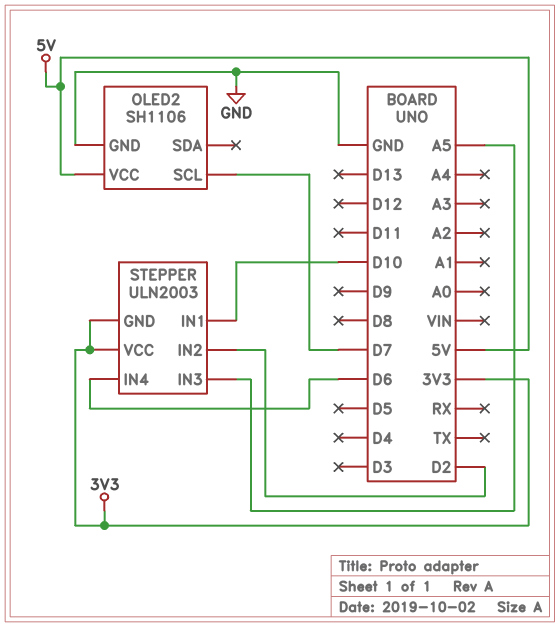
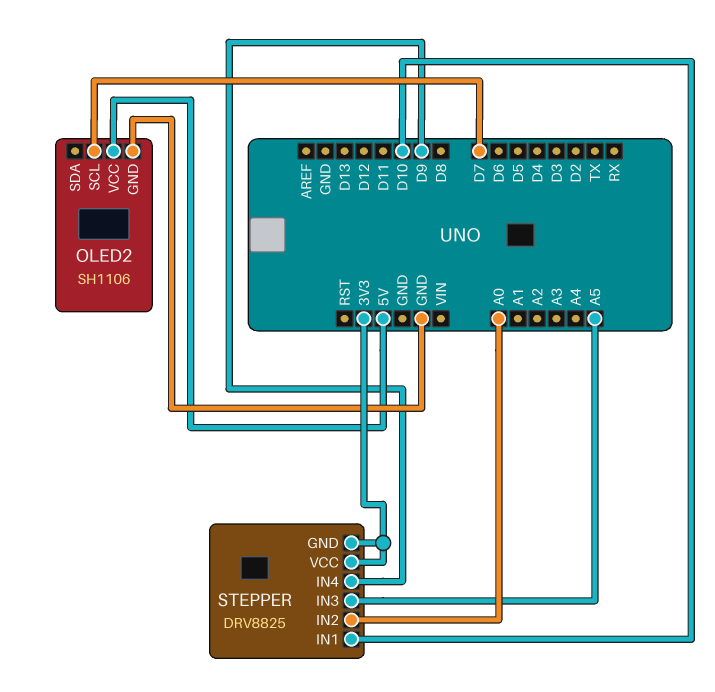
STEPPER: ULN2003 -> DRV8825
STEPPER pin IN2: D2 -> A0
STEPPER pin IN4: D6 -> D9

